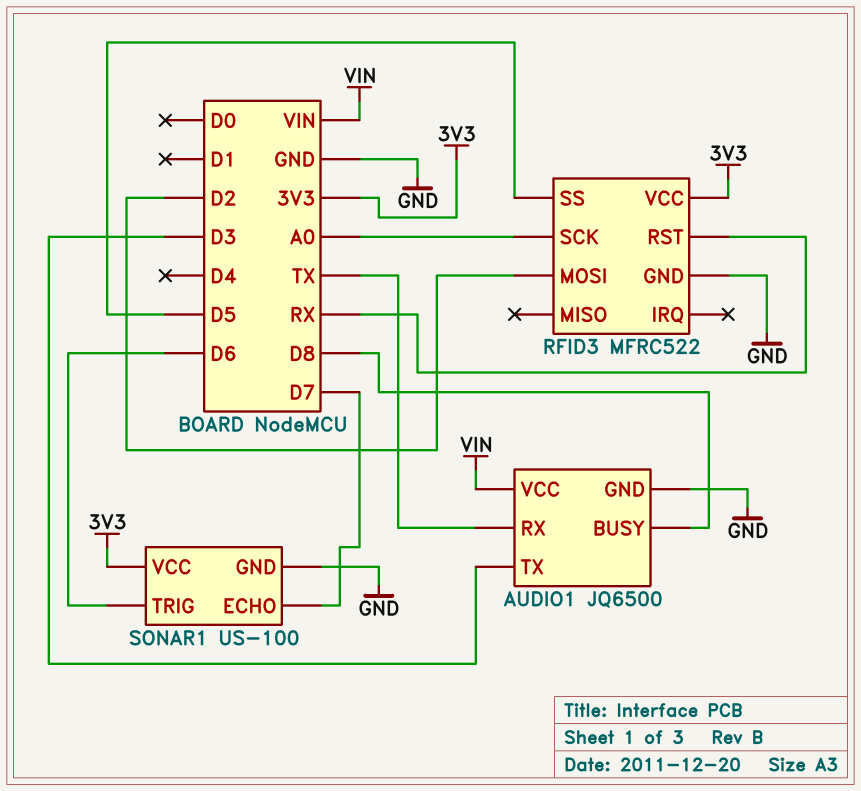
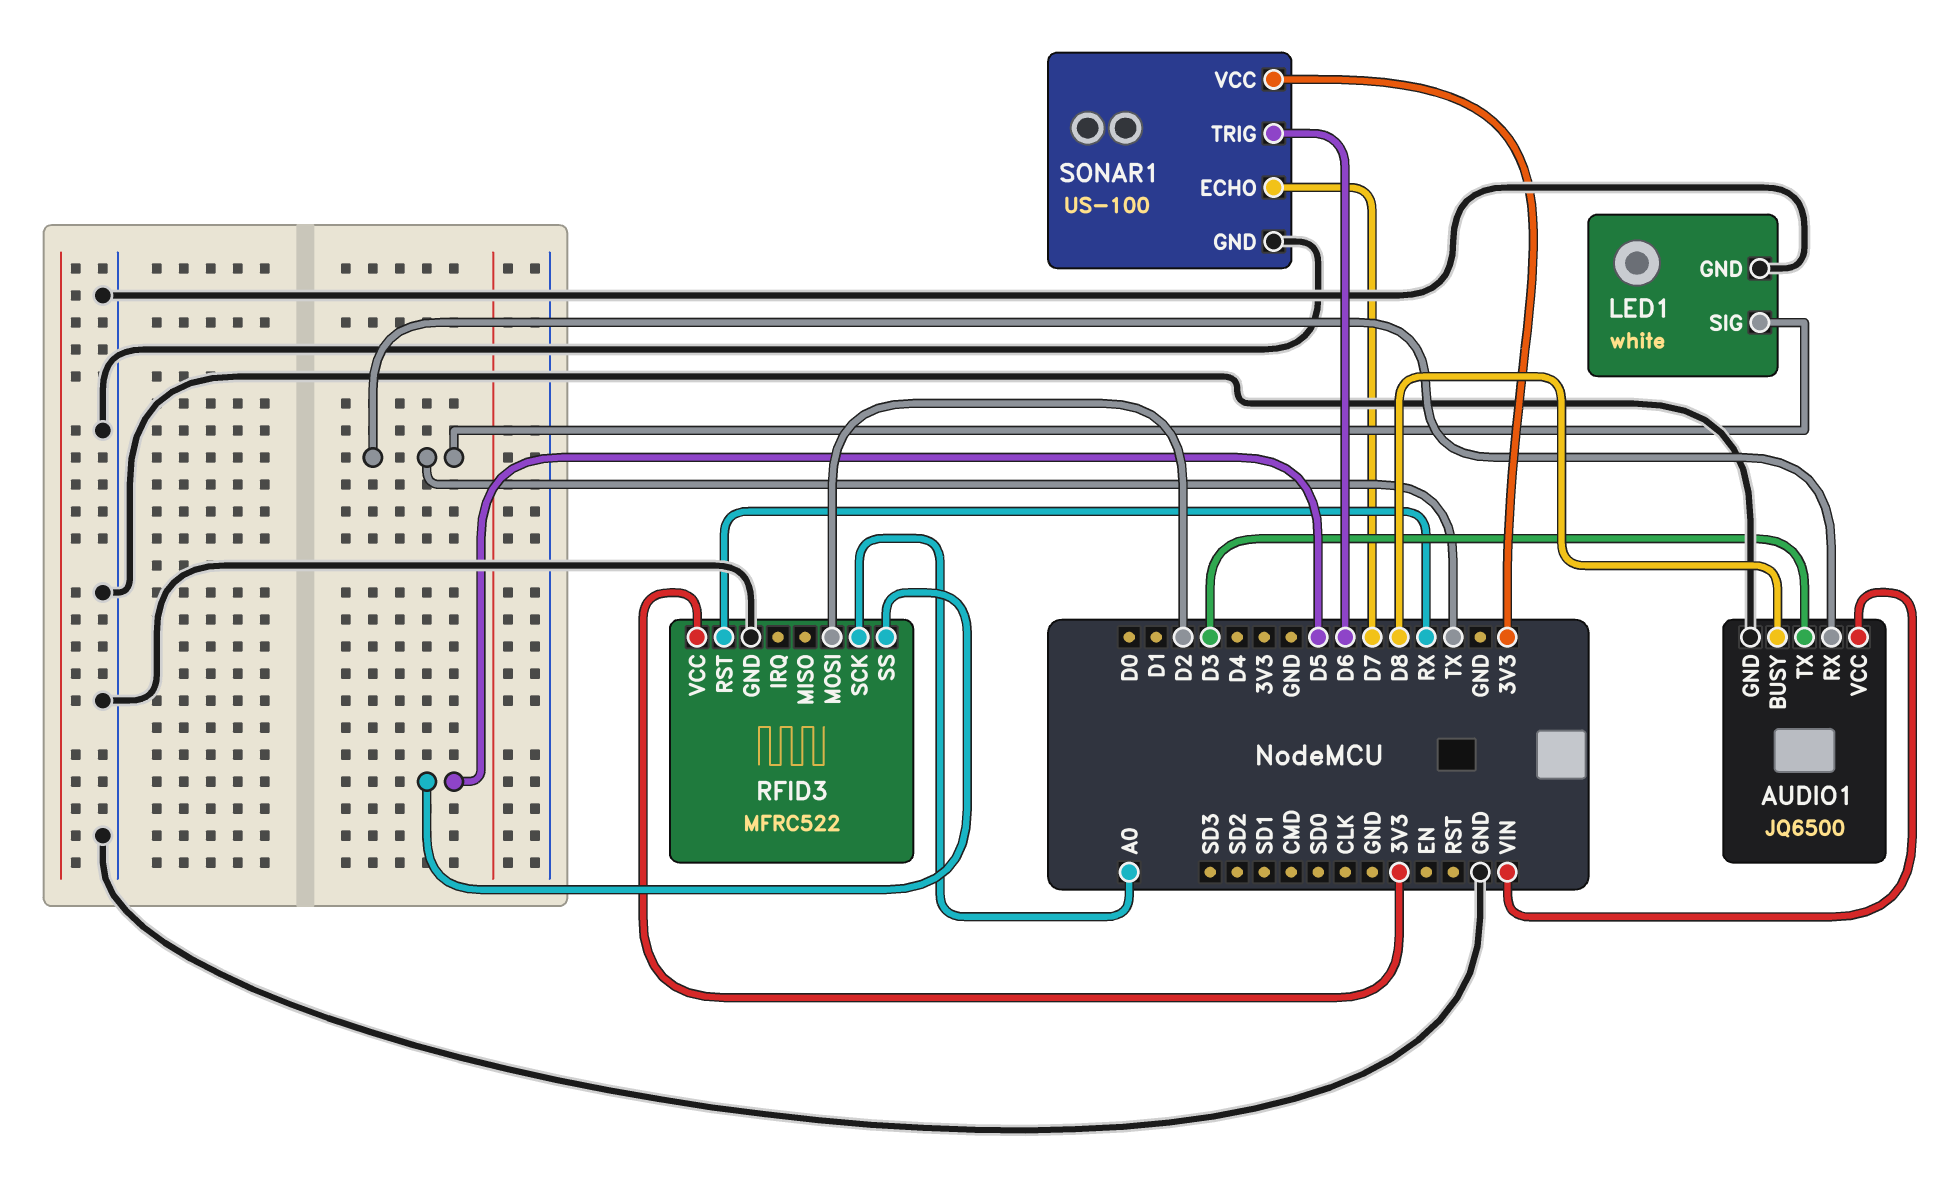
LED1: none -> white
LED1 pin GND: none -> GND
LED1 pin SIG: none -> TX

